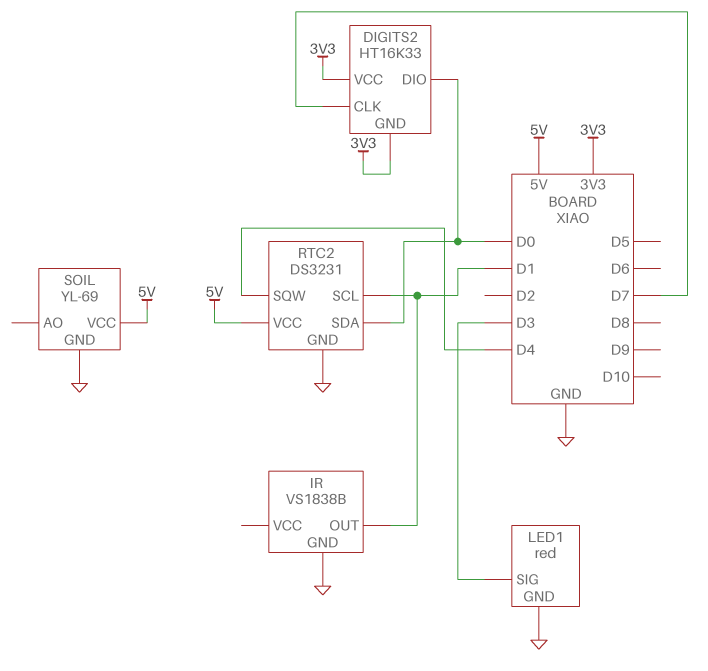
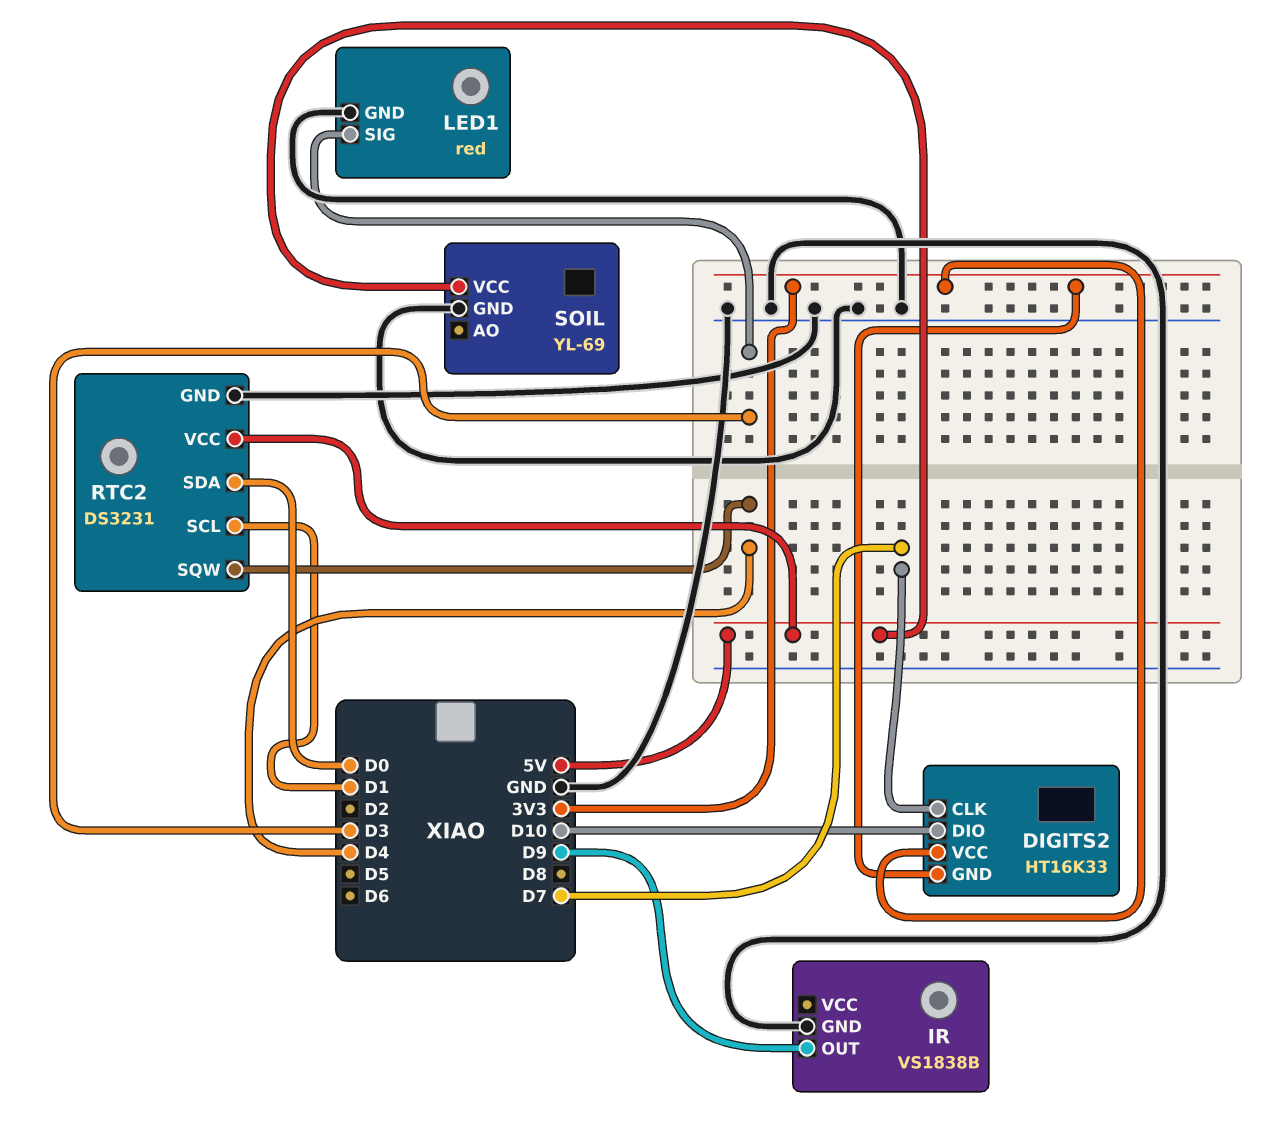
DIGITS2 pin DIO: D0 -> D10
IR pin OUT: D1 -> D9

